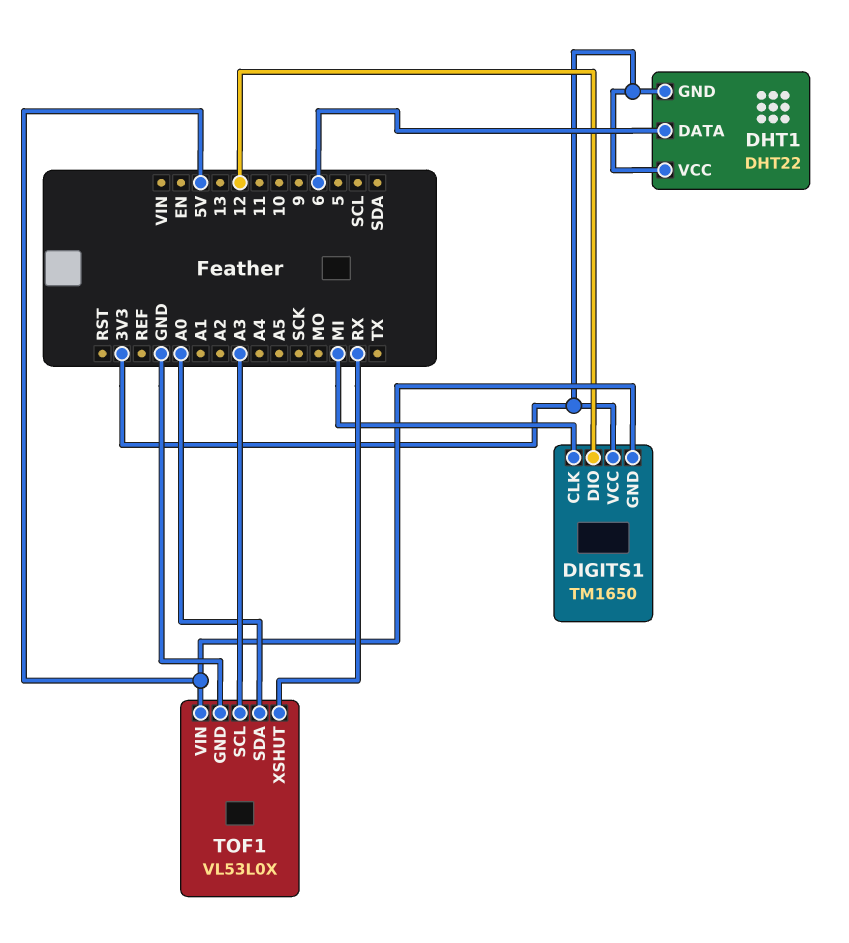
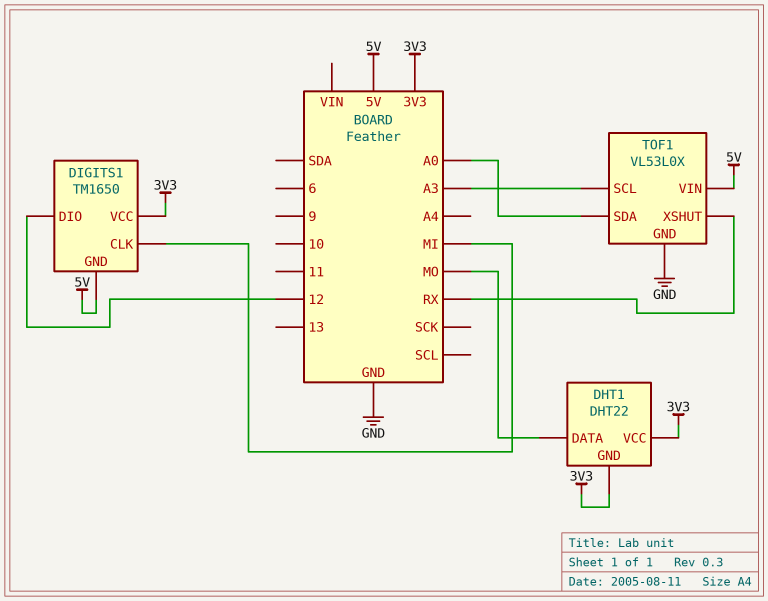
DHT1 pin DATA: 6 -> MO

